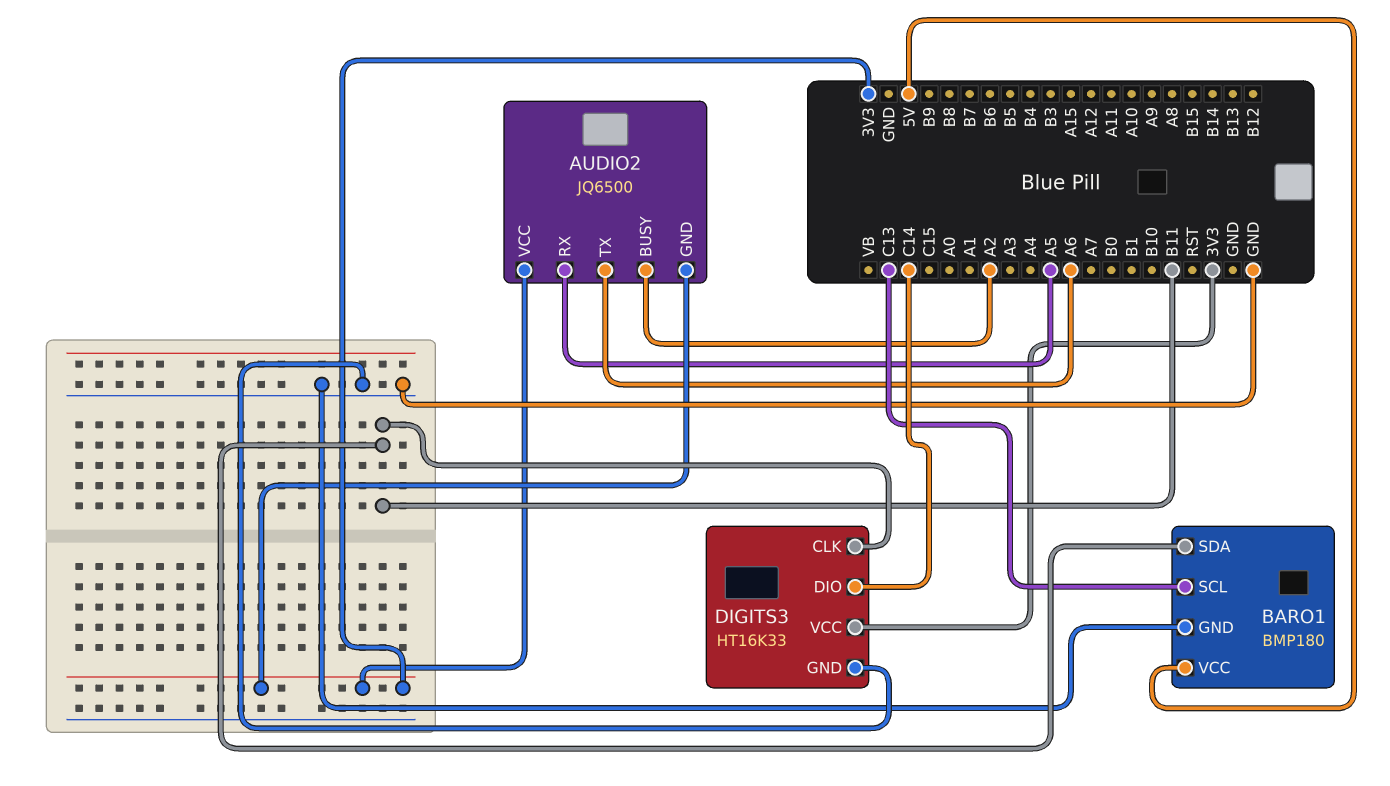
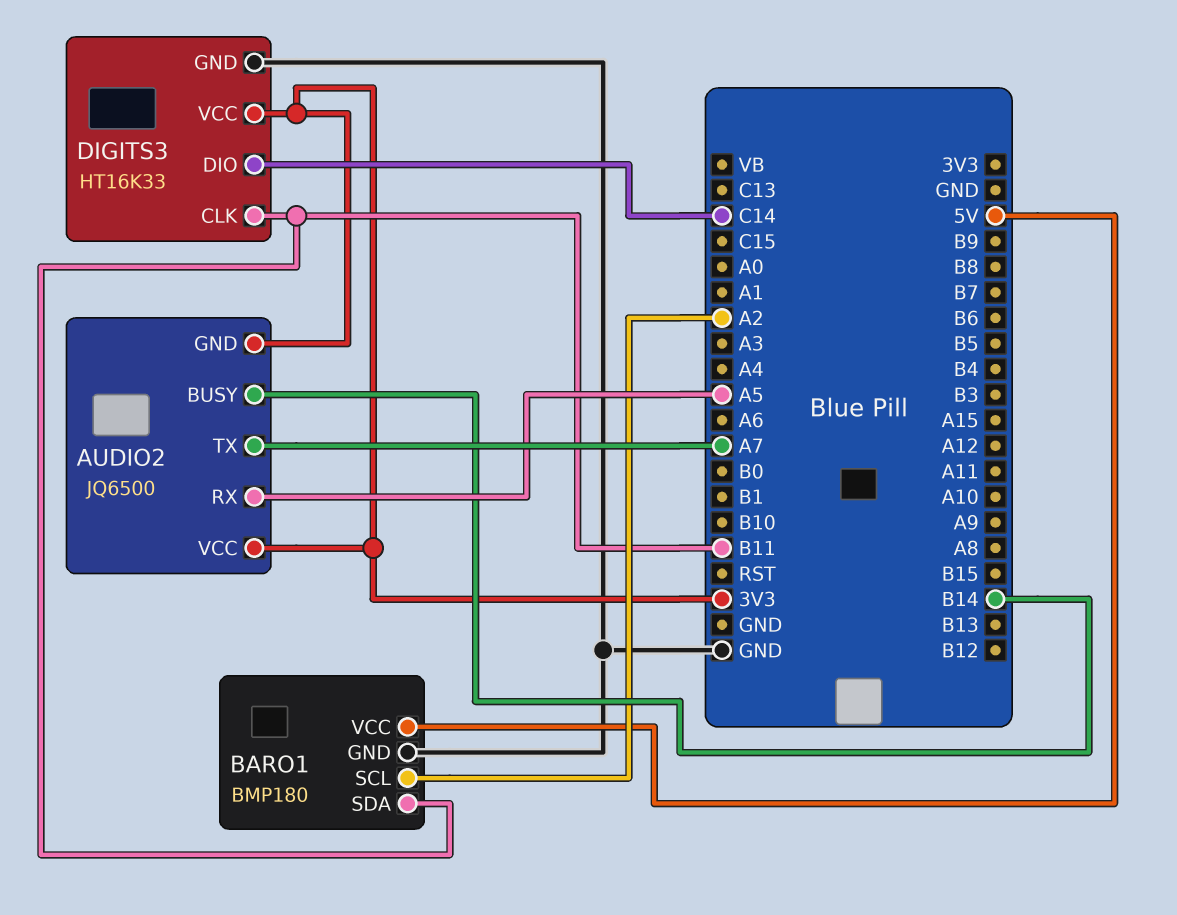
AUDIO2 pin BUSY: A2 -> B14
AUDIO2 pin TX: A6 -> A7
BARO1 pin SCL: C13 -> A2

